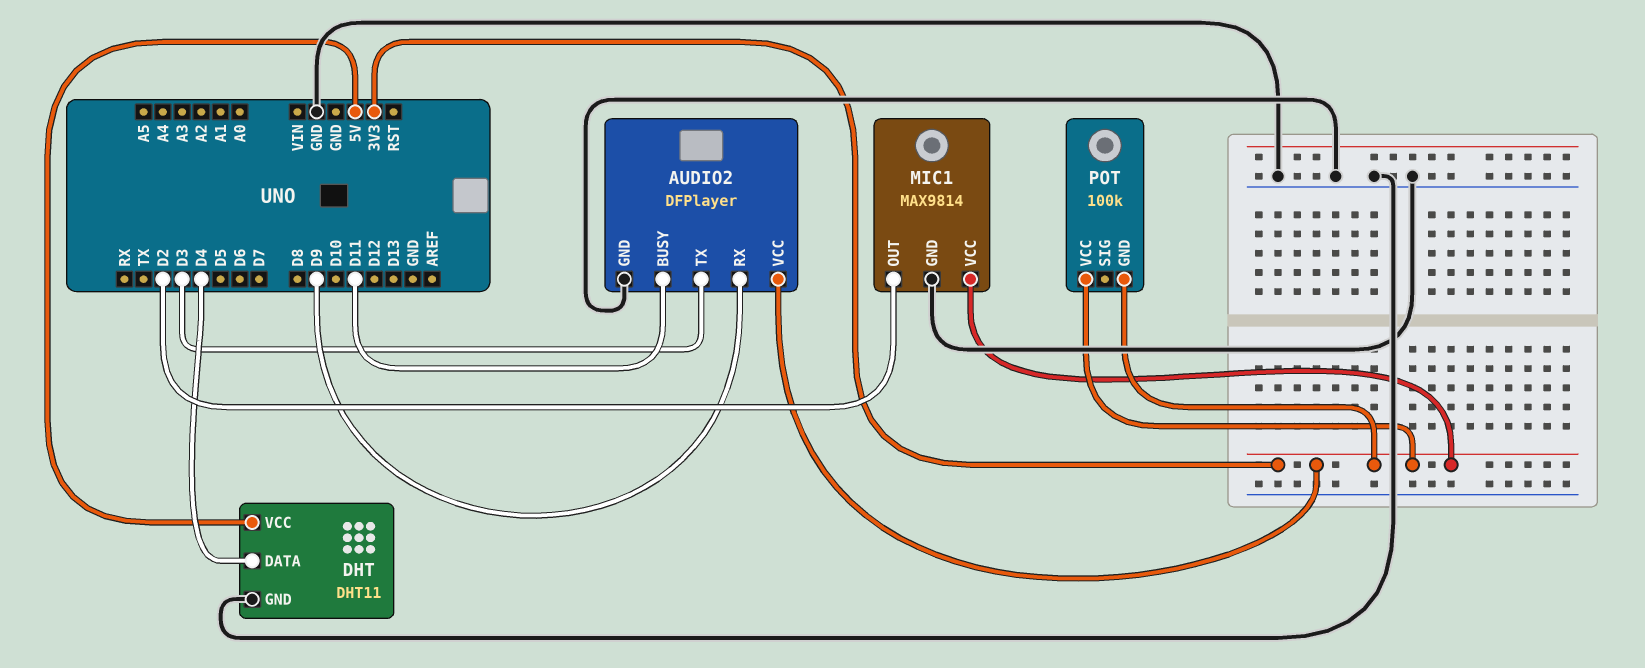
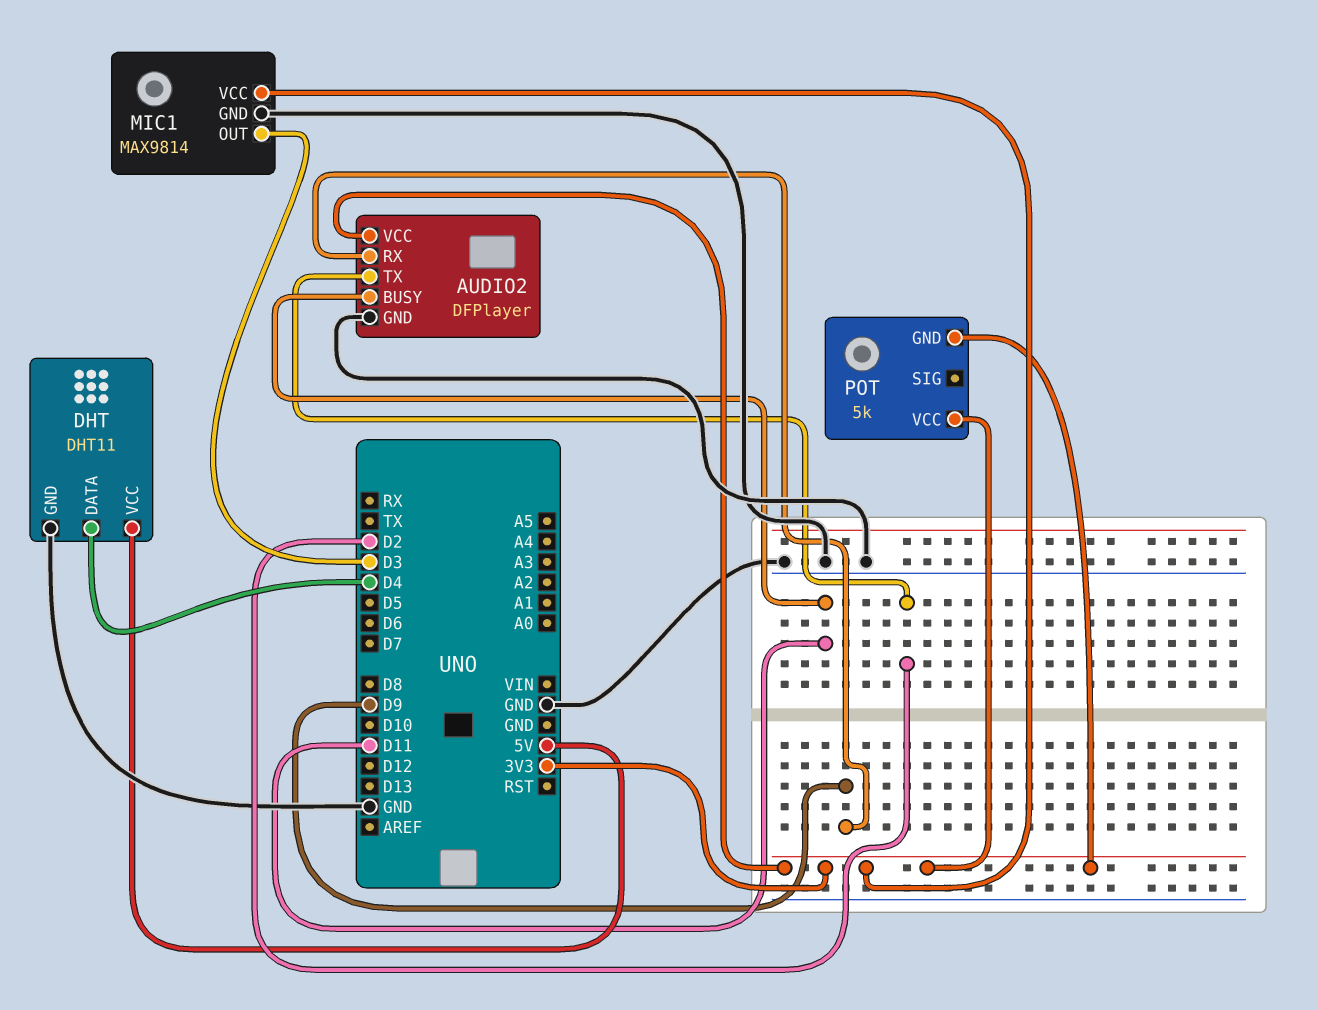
AUDIO2 pin TX: D3 -> D2
MIC1 pin OUT: D2 -> D3
POT: 100k -> 5k

